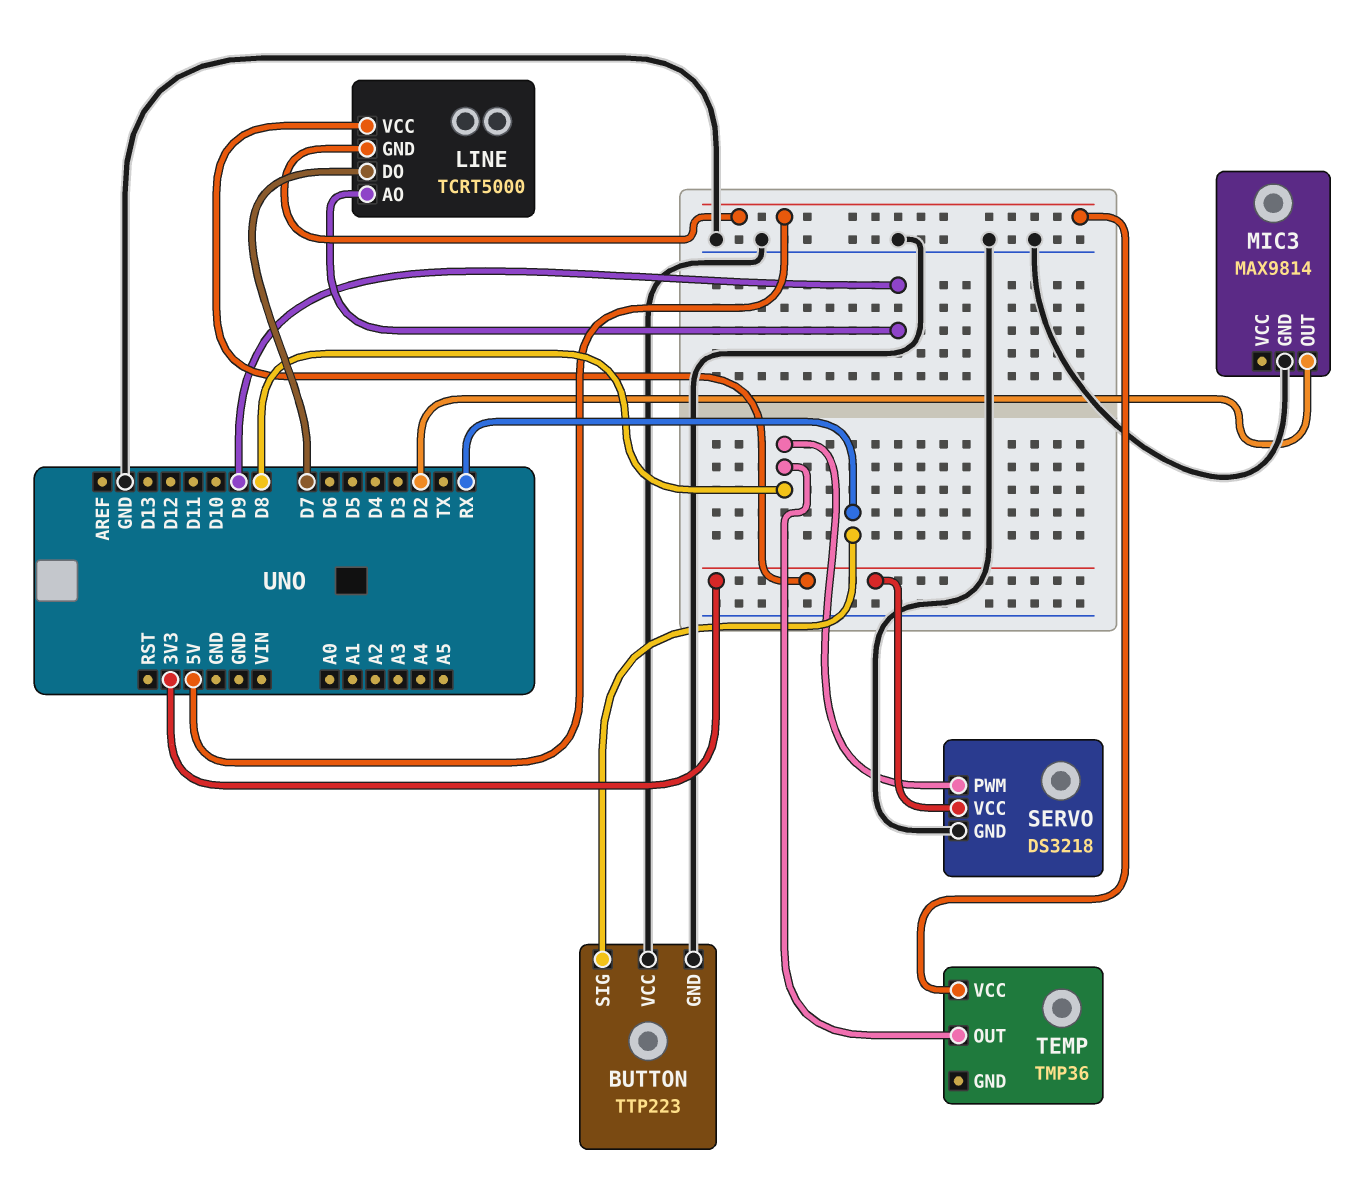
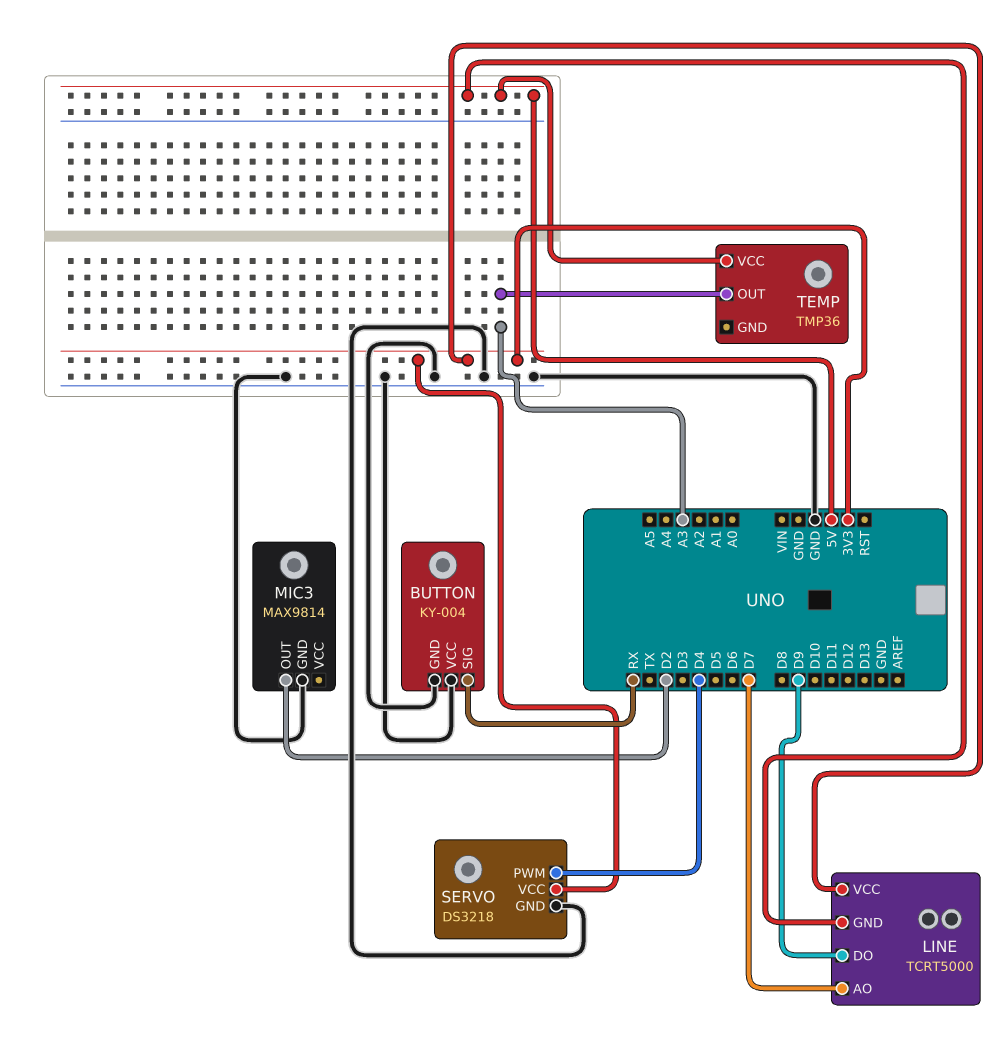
BUTTON: TTP223 -> KY-004
LINE pin AO: D9 -> D7
LINE pin DO: D7 -> D9
SERVO pin PWM: D8 -> D4
TEMP pin OUT: D8 -> A3

